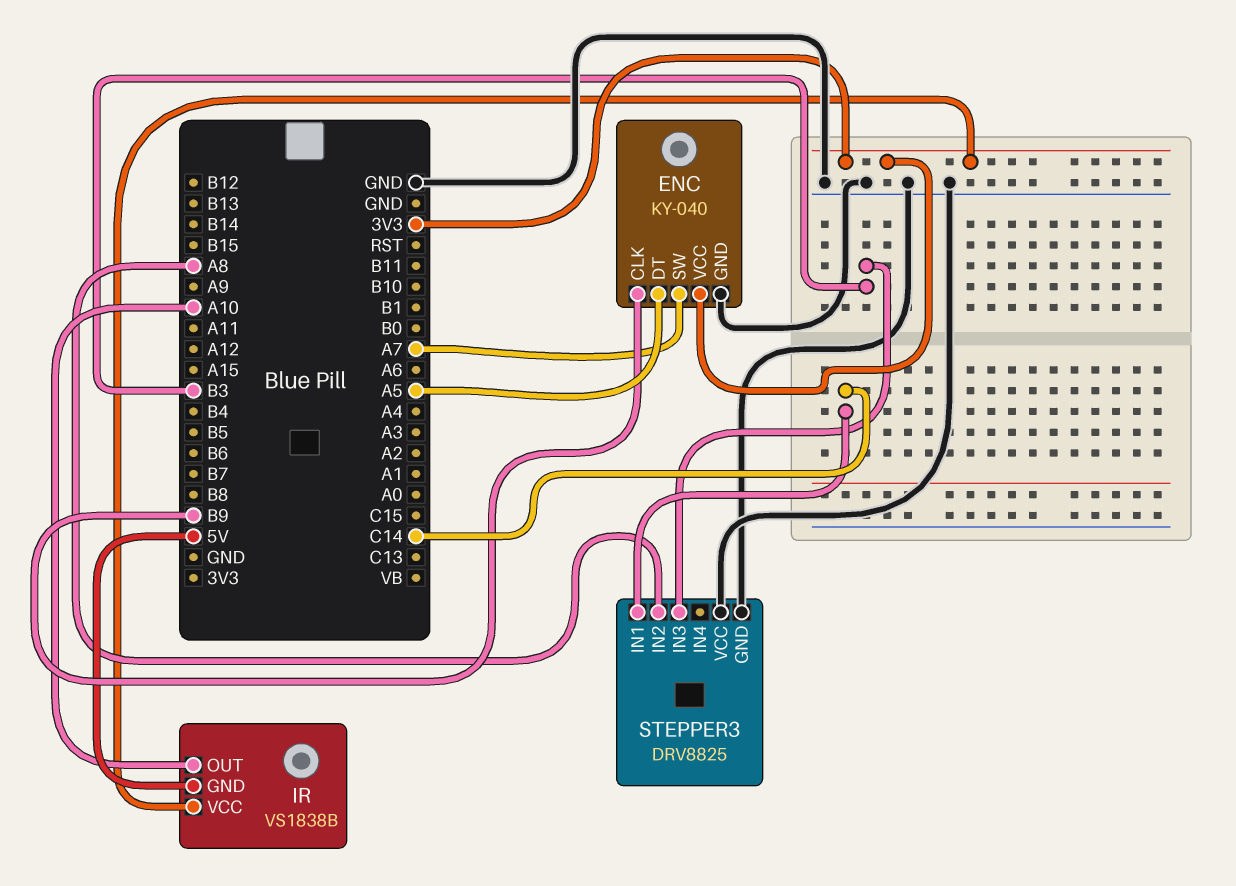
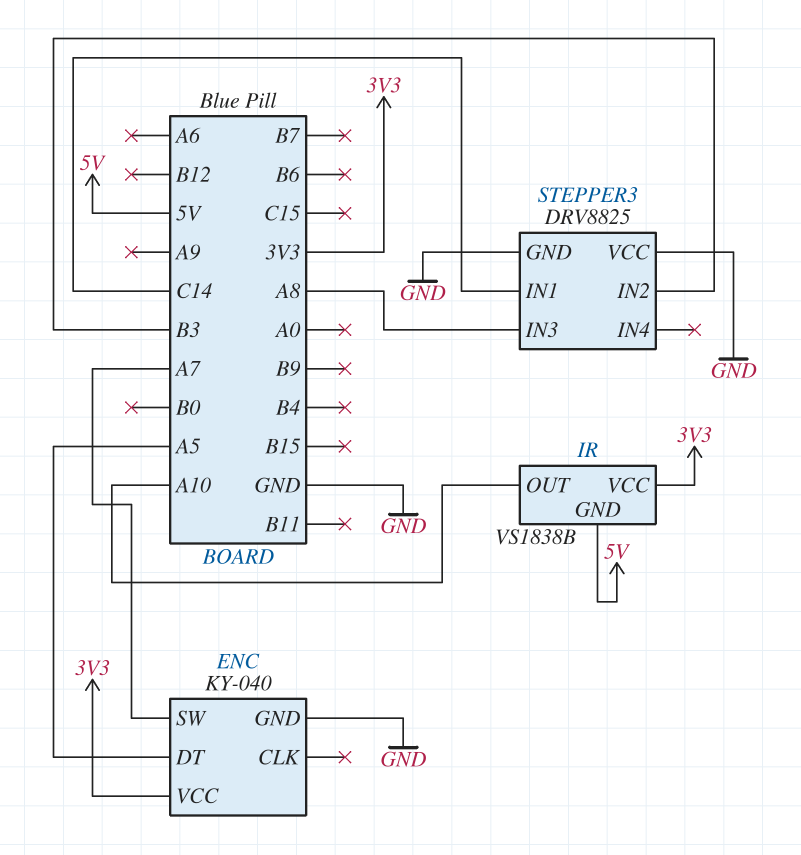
ENC pin CLK: B9 -> none
STEPPER3 pin IN2: A8 -> B3
STEPPER3 pin IN3: B3 -> A8

